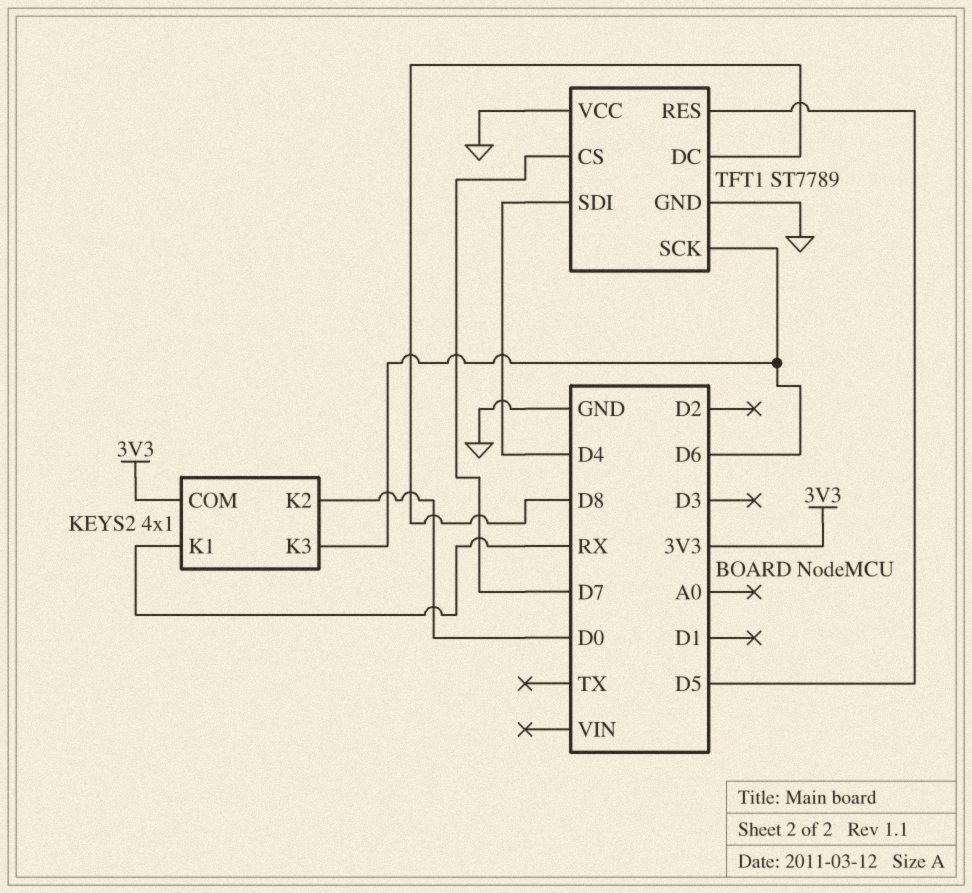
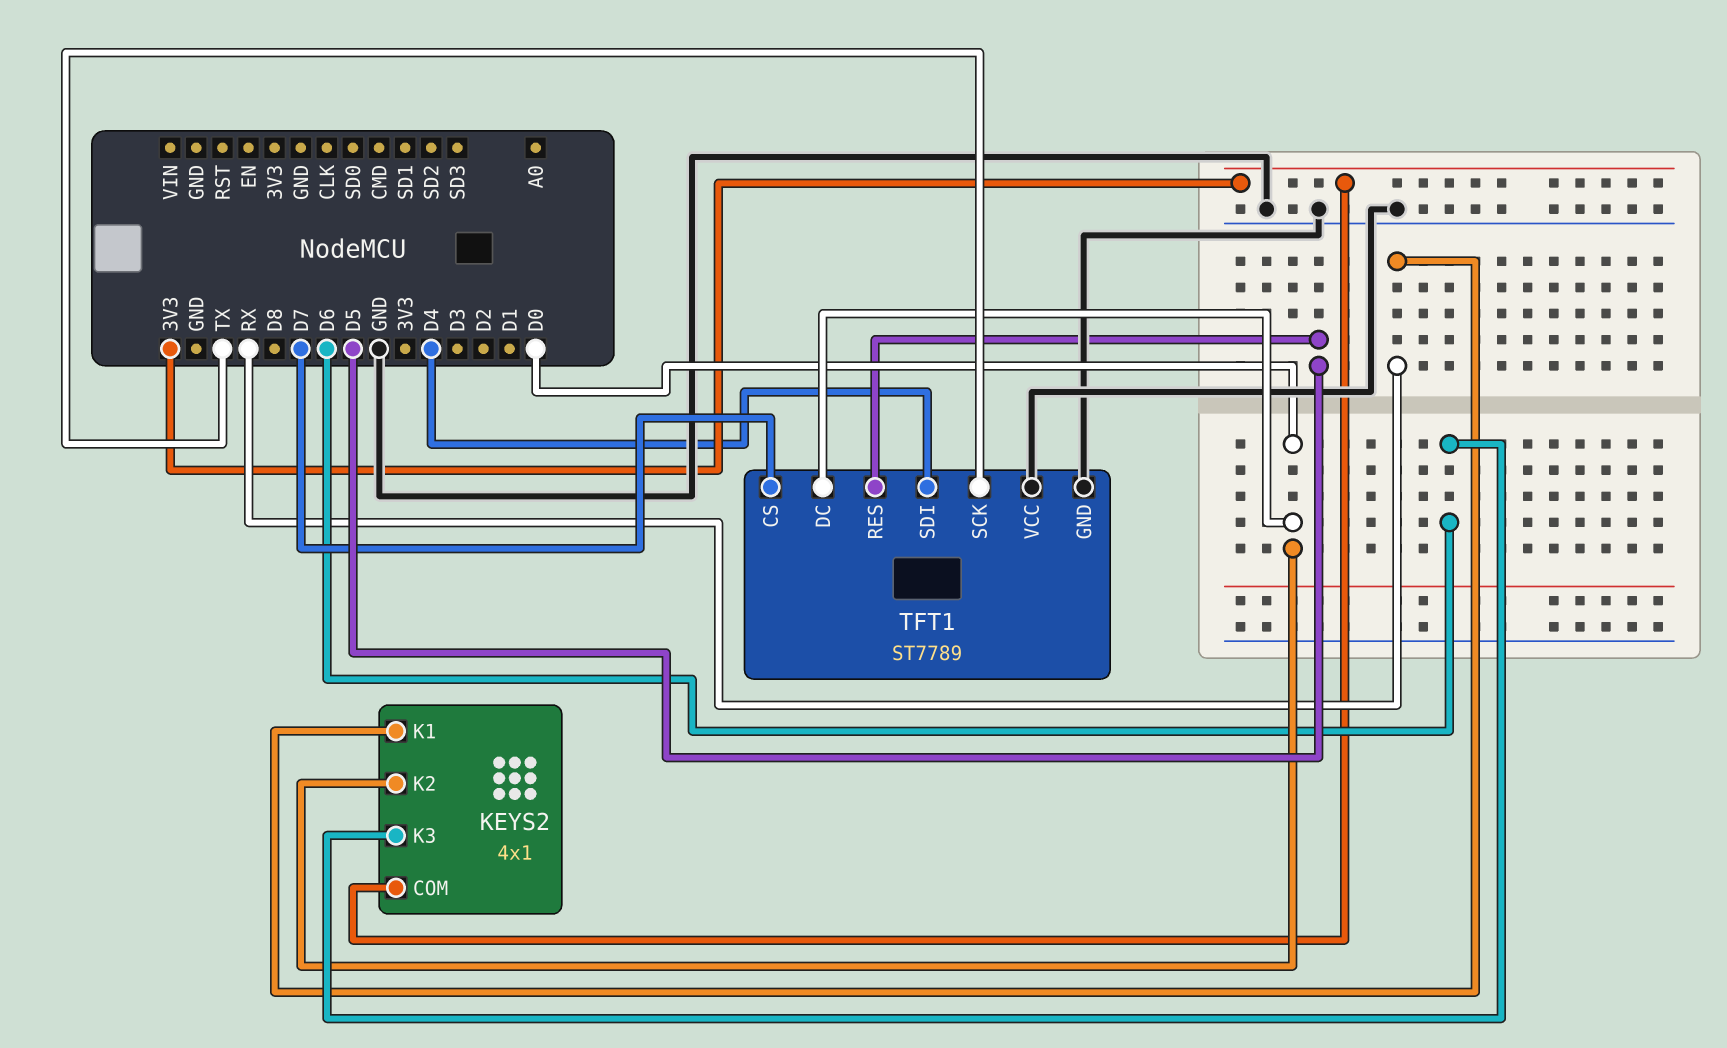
TFT1 pin DC: D8 -> D0
TFT1 pin SCK: D6 -> TX

